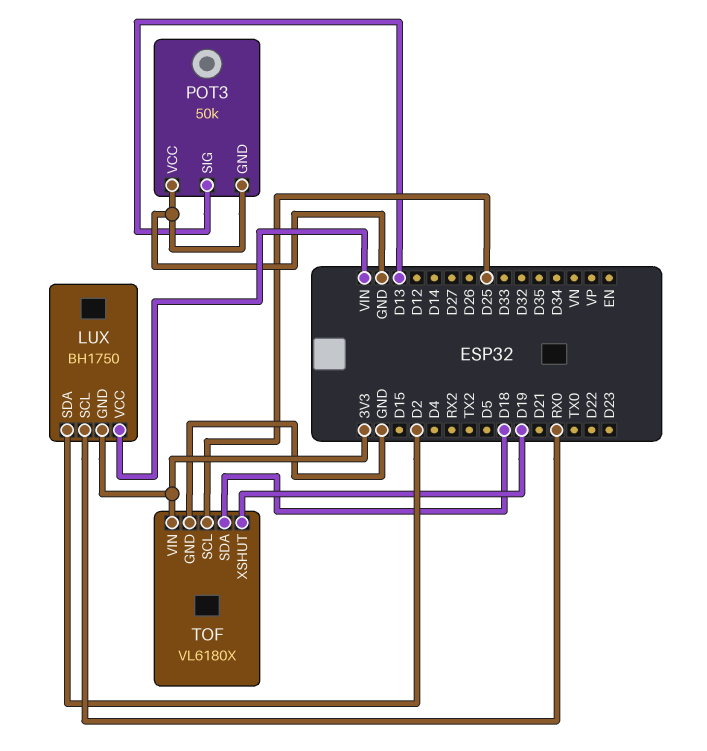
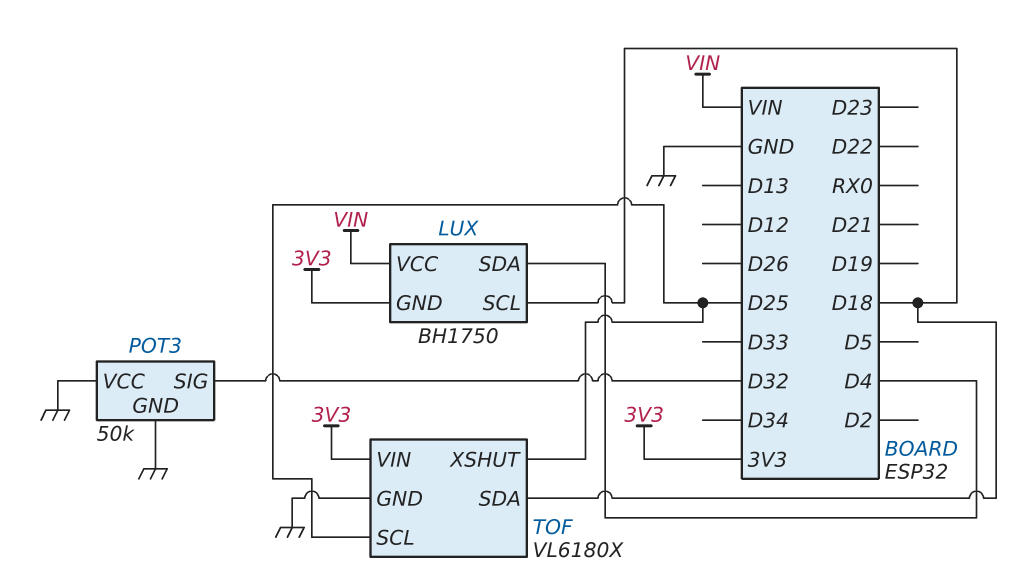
LUX pin SCL: RX0 -> D18
LUX pin SDA: D2 -> D4
POT3 pin SIG: D13 -> D32
TOF pin XSHUT: D19 -> D25

